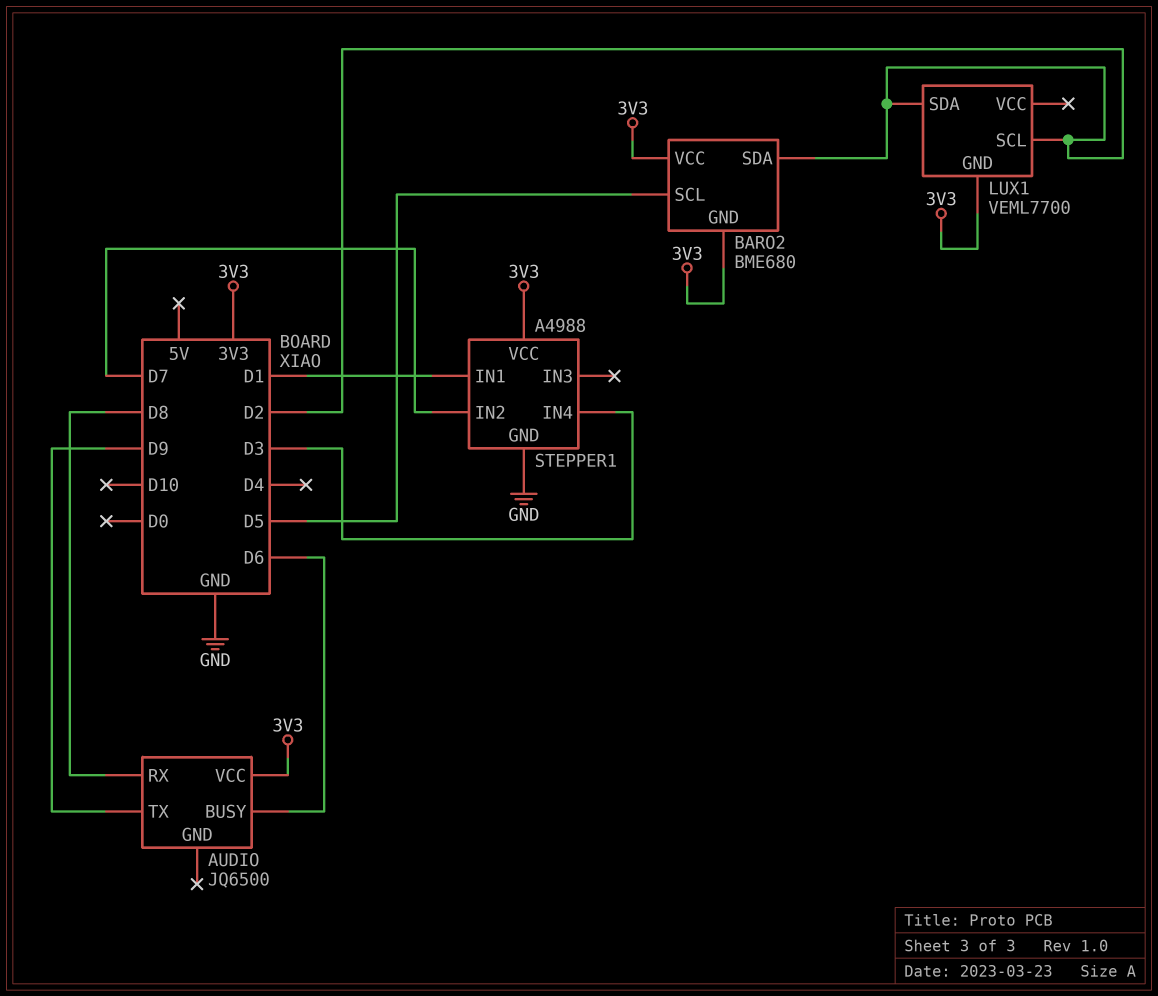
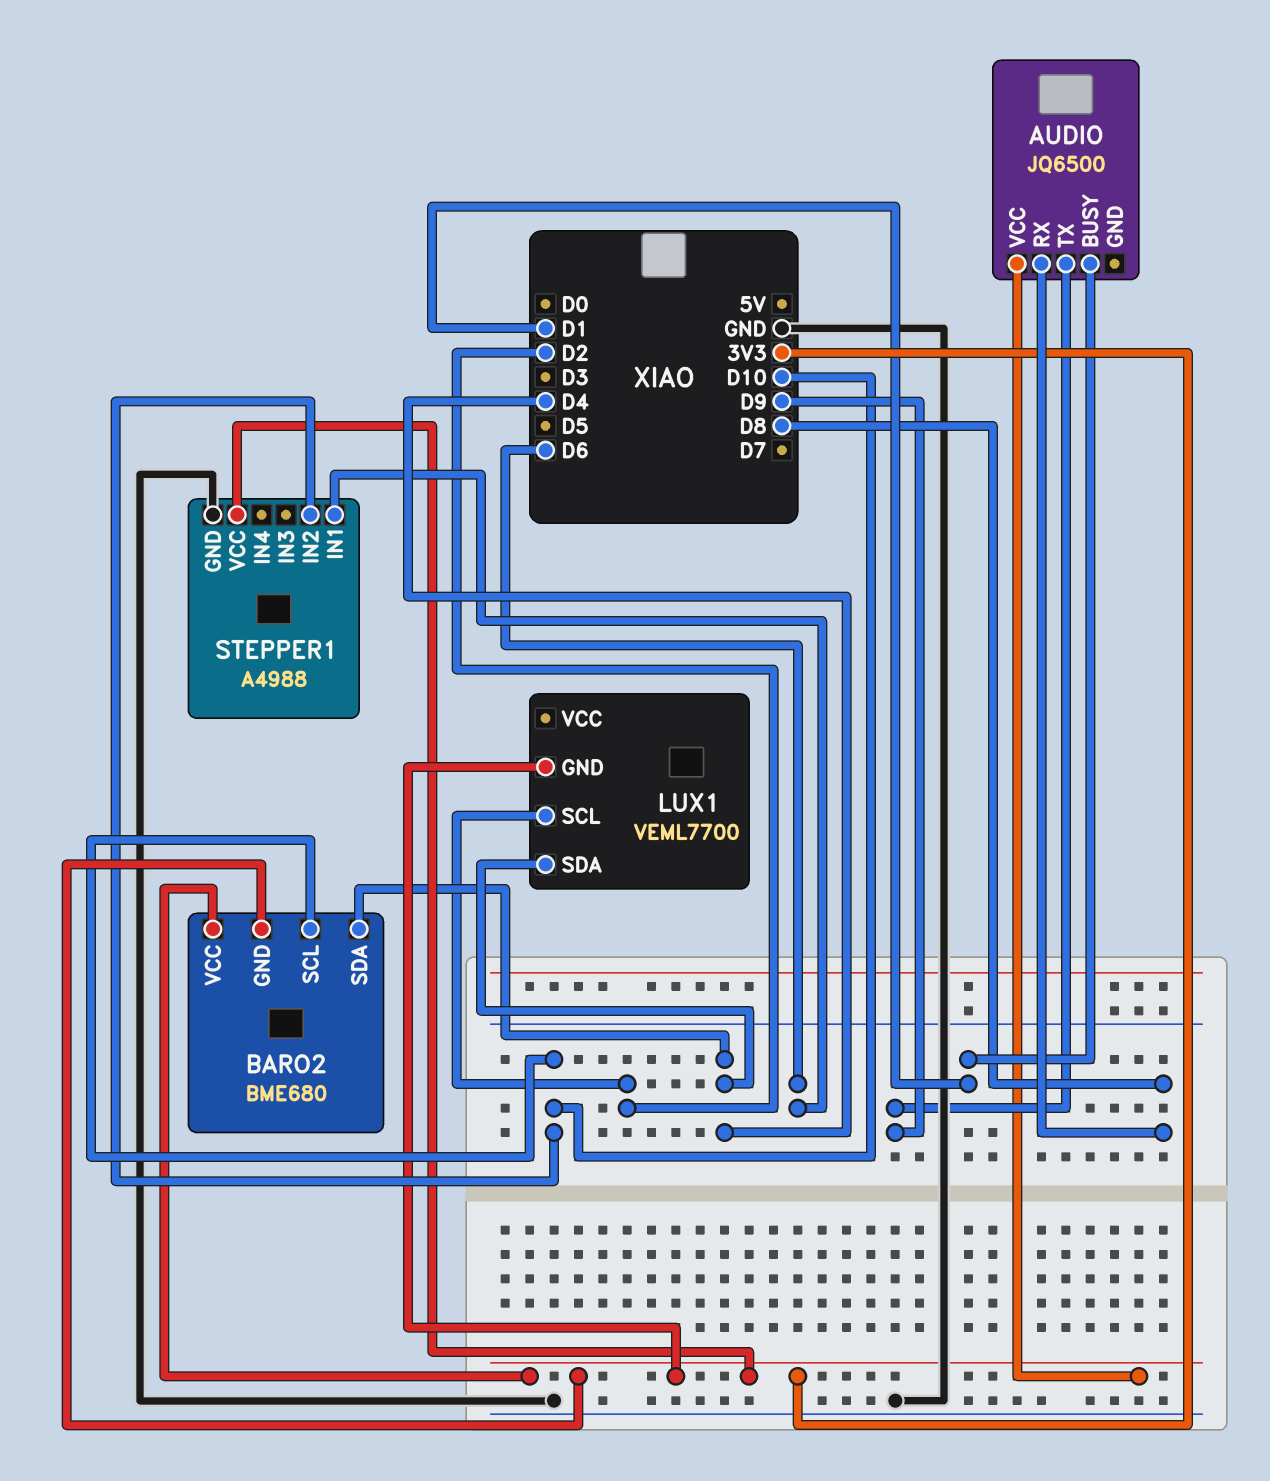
AUDIO pin BUSY: D6 -> D1
BARO2 pin SCL: D5 -> D10
BARO2 pin SDA: D2 -> D4
LUX1 pin SDA: D2 -> D4
STEPPER1 pin IN1: D1 -> D6
STEPPER1 pin IN2: D7 -> D10
STEPPER1 pin IN4: D3 -> none

